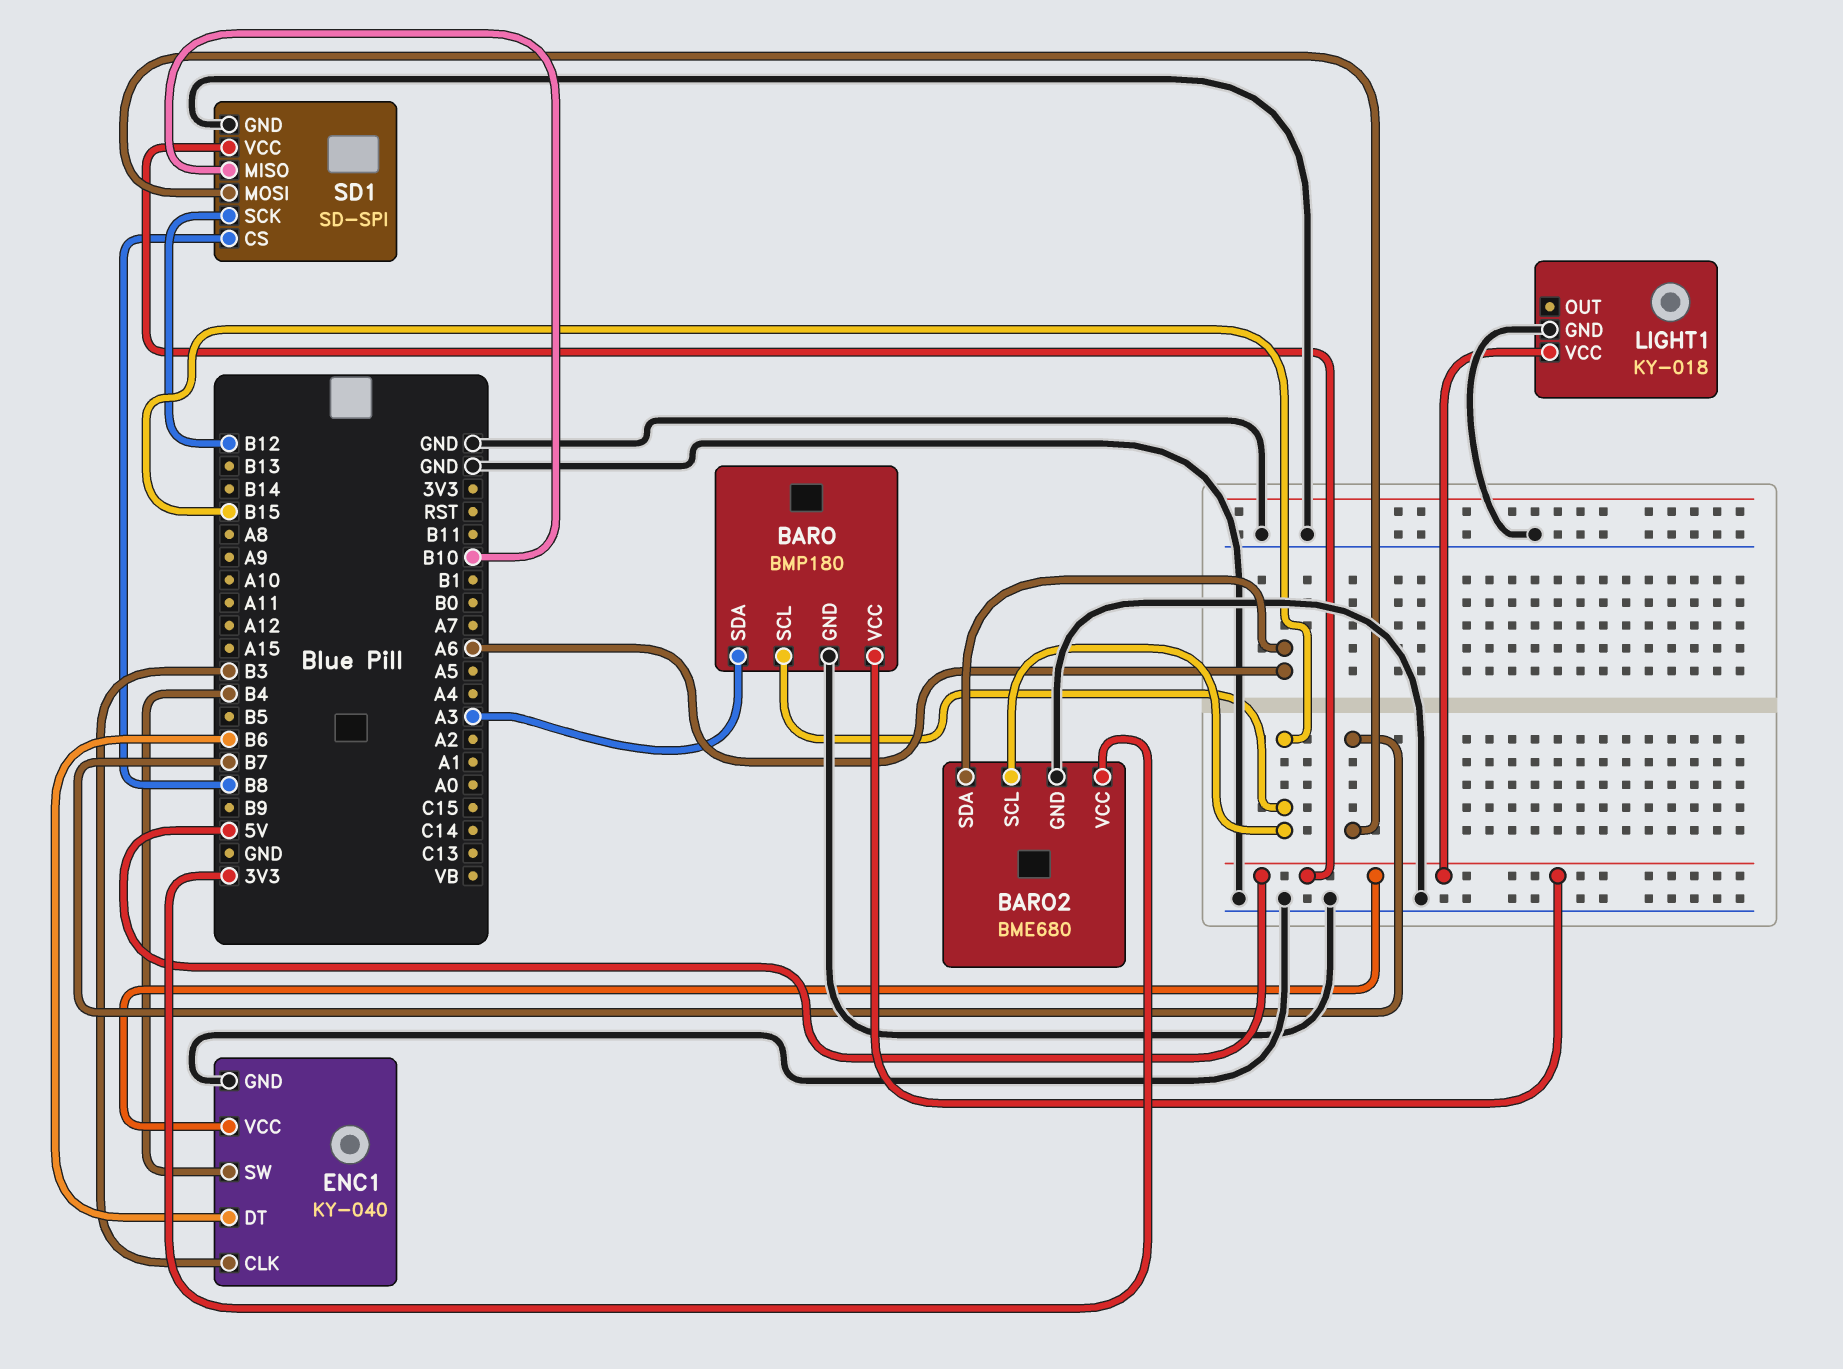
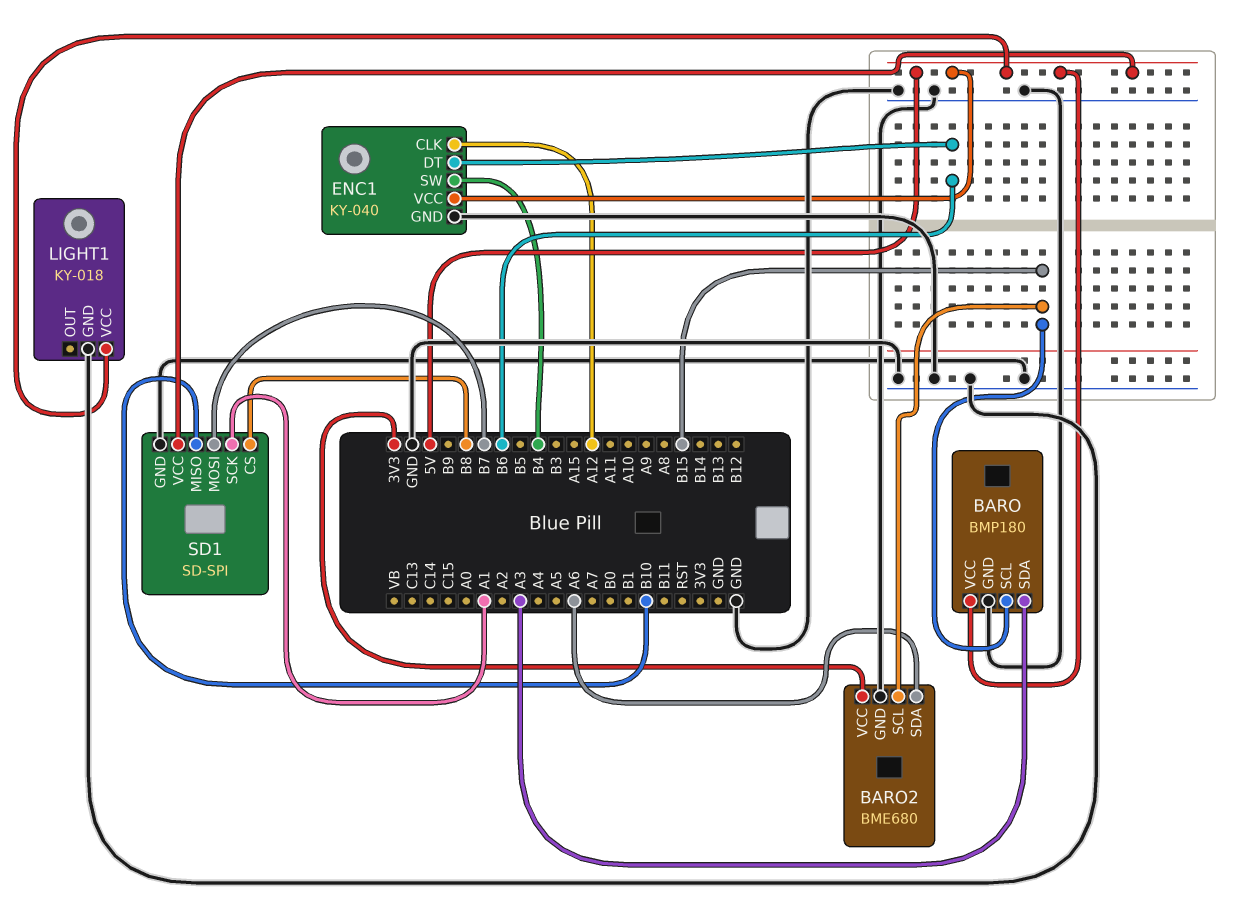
ENC1 pin CLK: B3 -> A12
SD1 pin SCK: B12 -> A1

